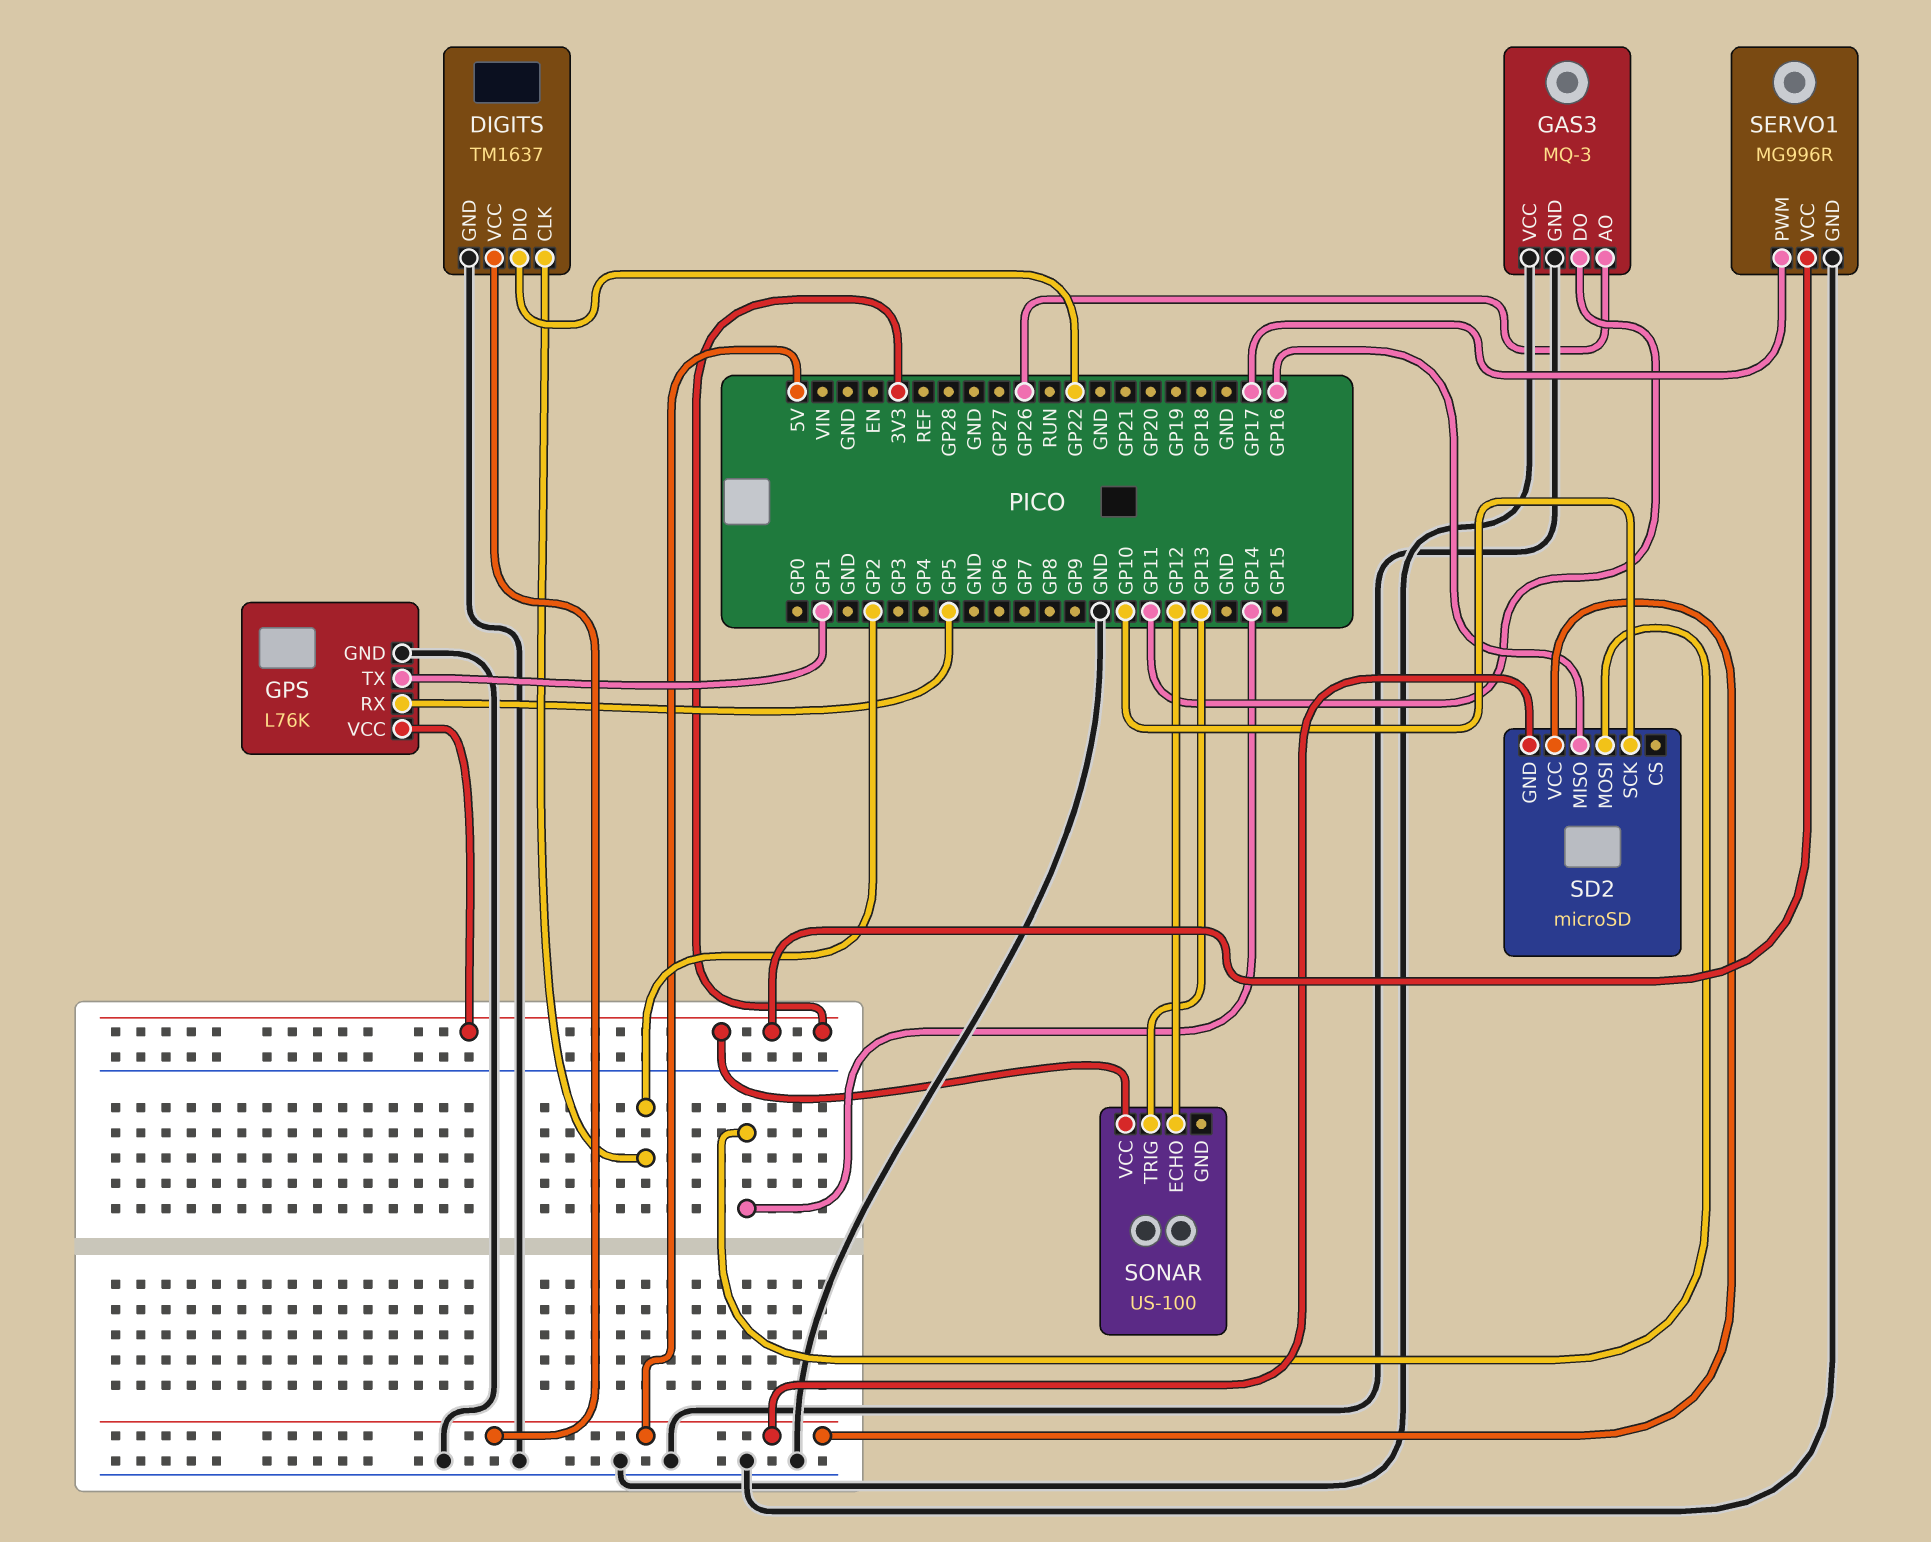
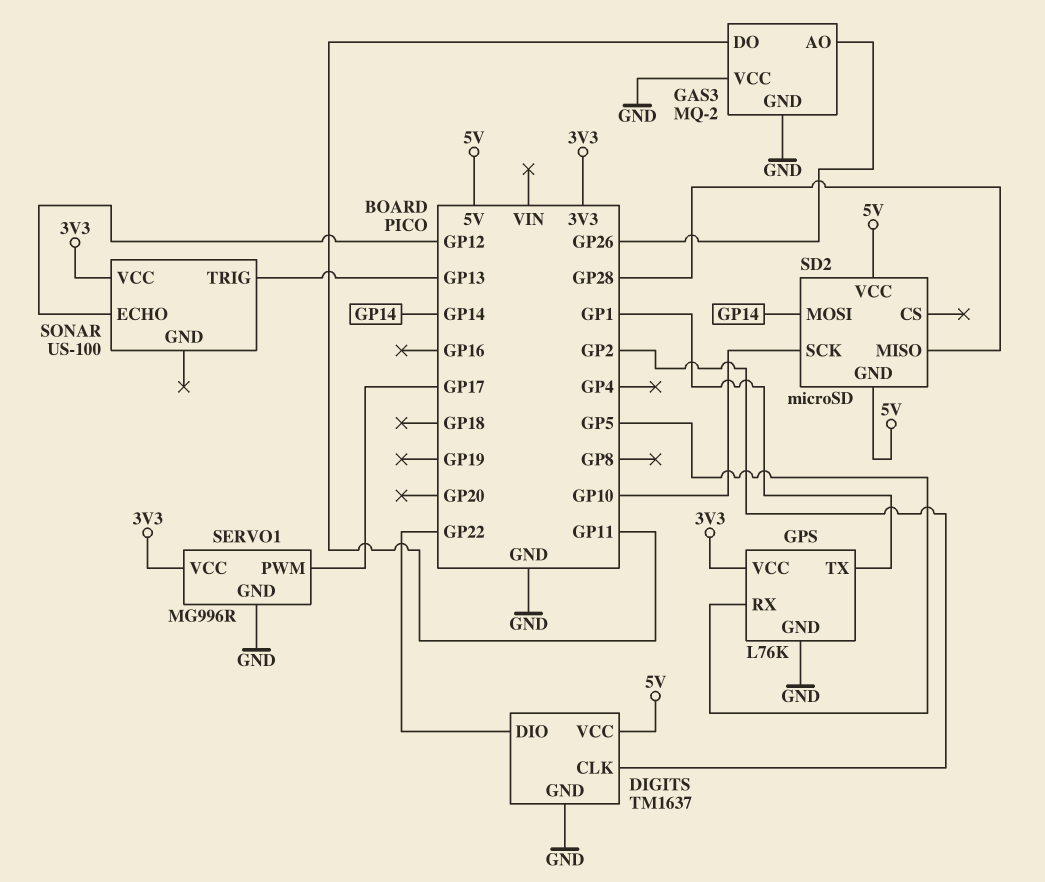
GAS3: MQ-3 -> MQ-2
SD2 pin MISO: GP16 -> GP28

